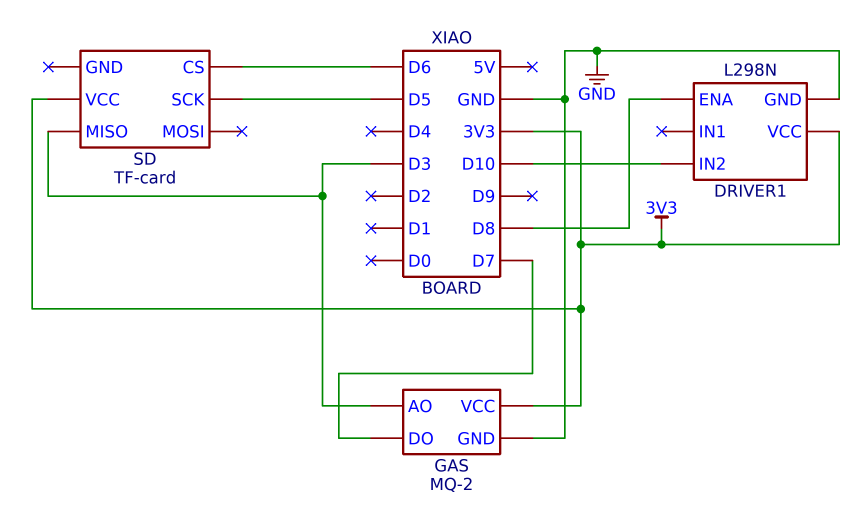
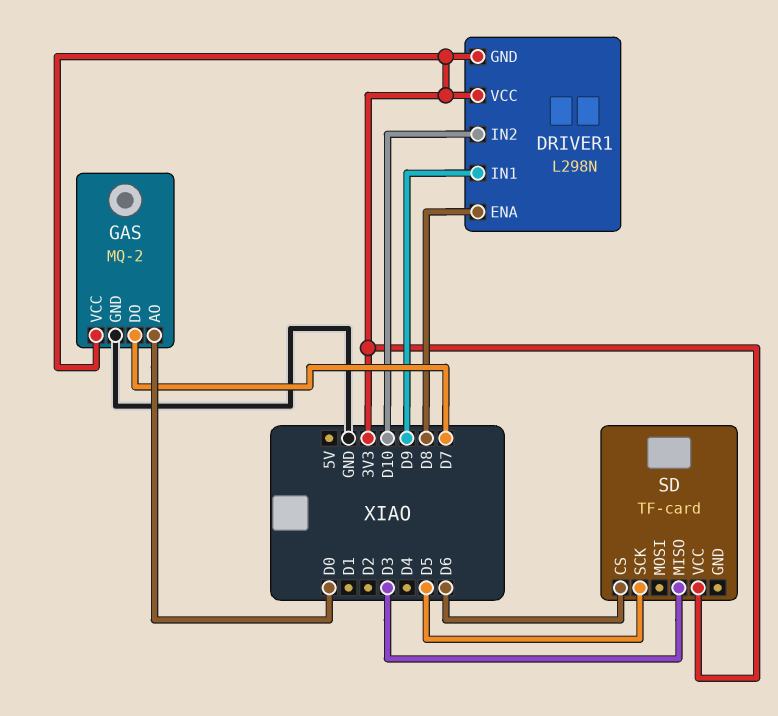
DRIVER1 pin GND: GND -> 3V3
DRIVER1 pin IN1: none -> D9
GAS pin AO: D3 -> D0

